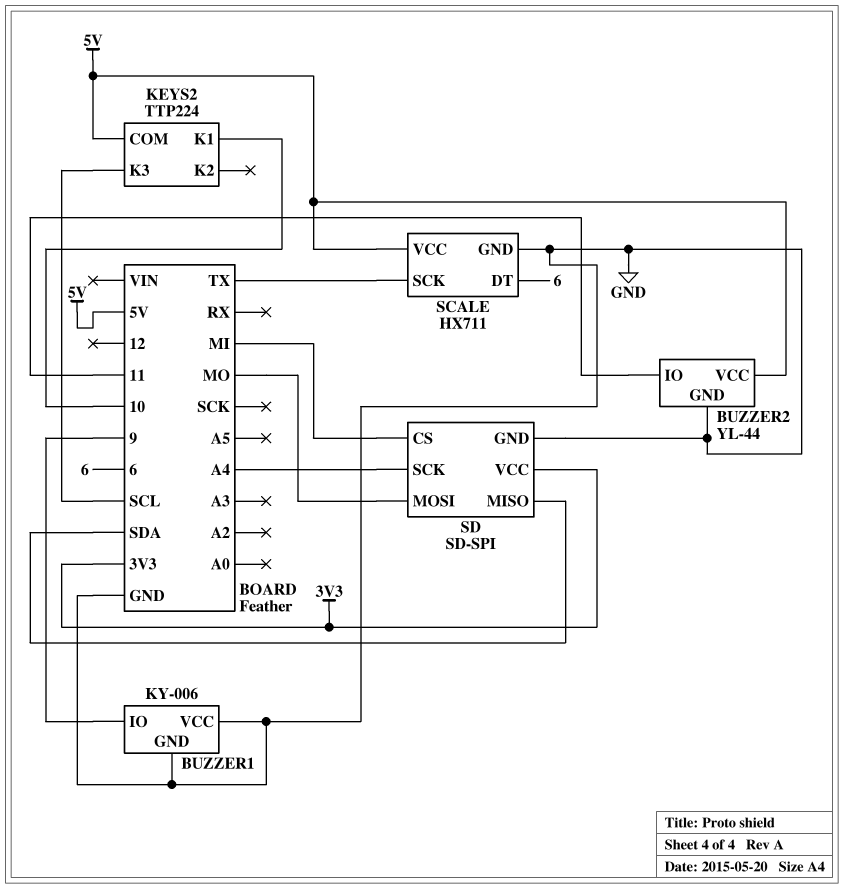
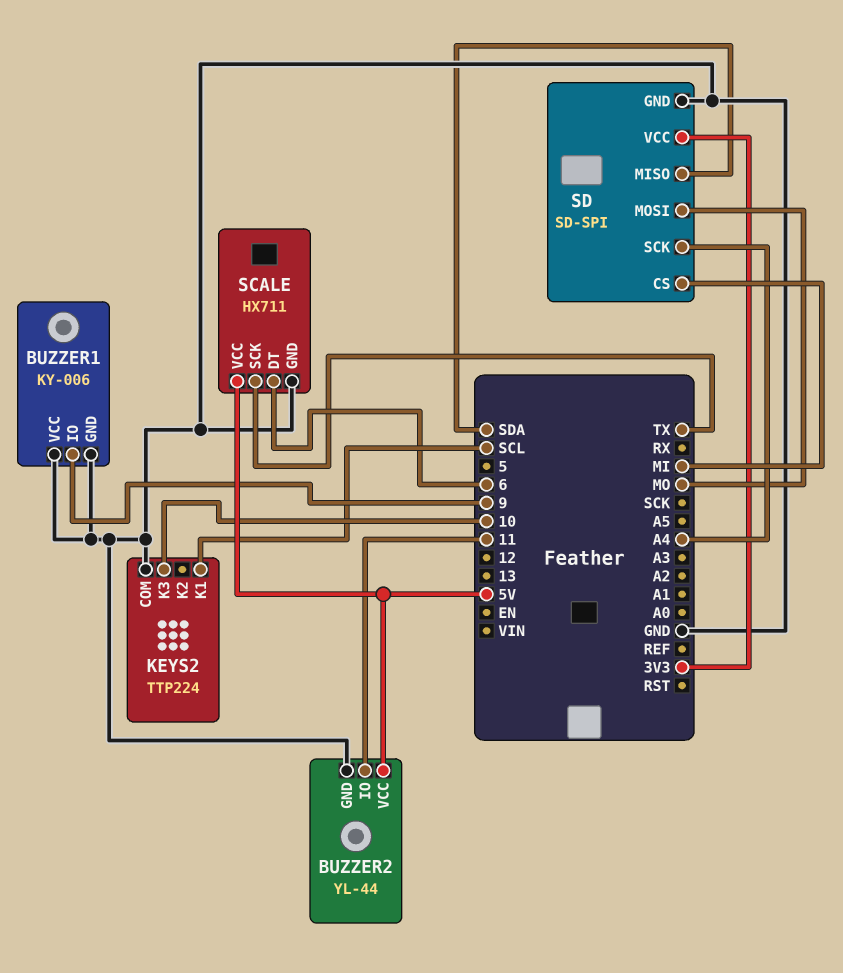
KEYS2 pin COM: 5V -> GND
KEYS2 pin K1: 10 -> SCL
KEYS2 pin K3: SCL -> 10

